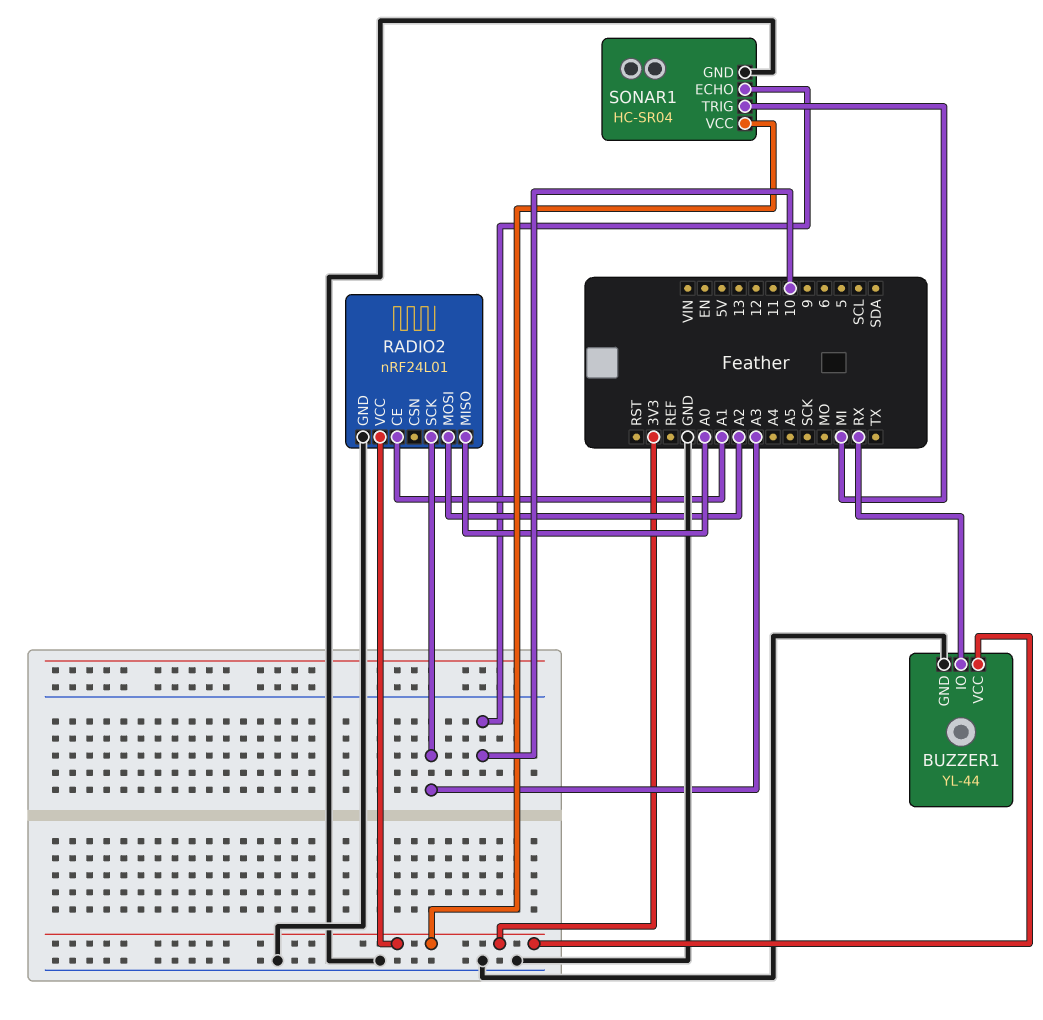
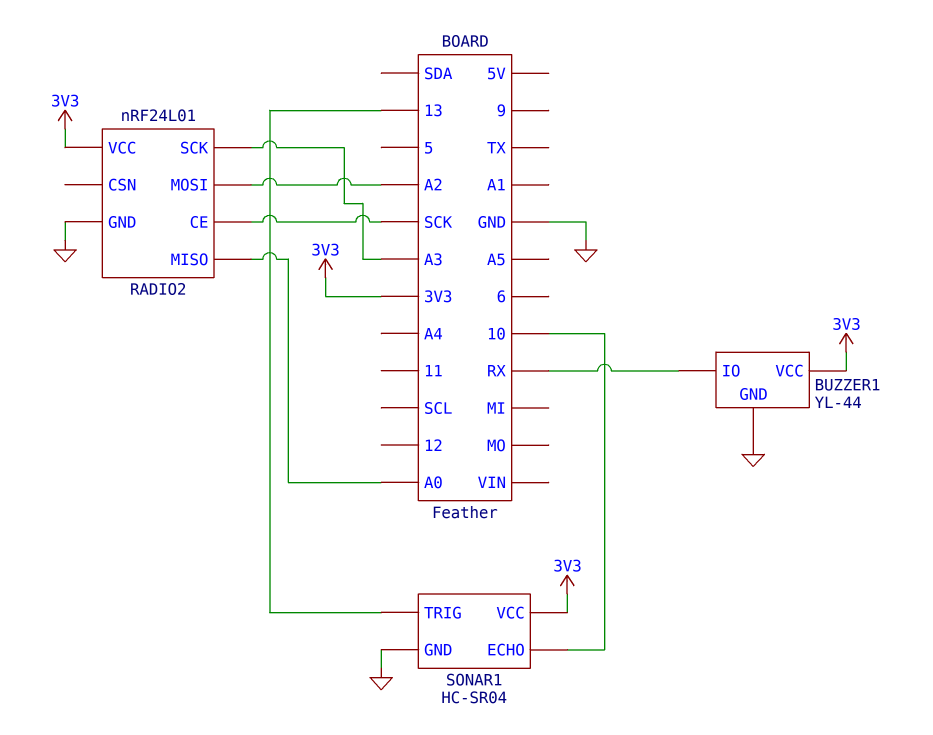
RADIO2 pin CE: A1 -> SCK
SONAR1 pin TRIG: MI -> 13

